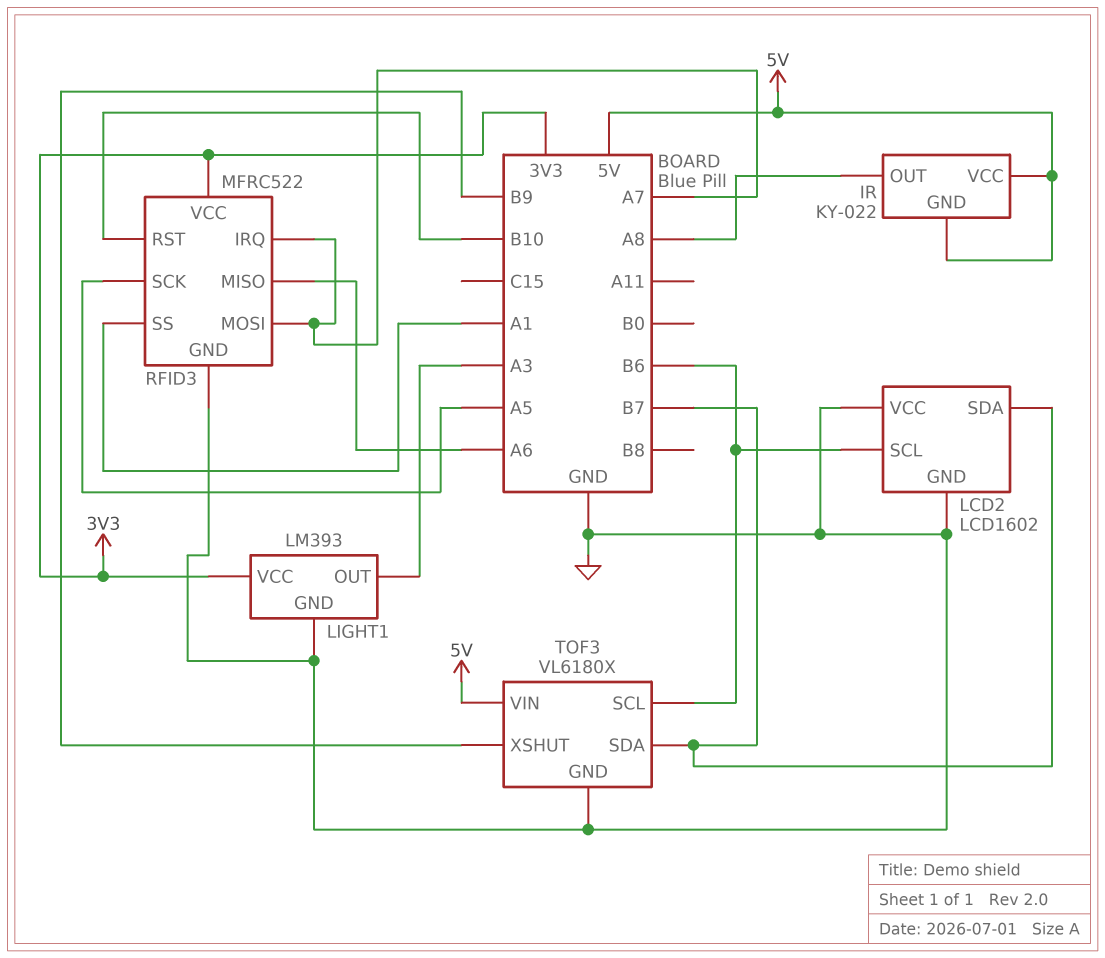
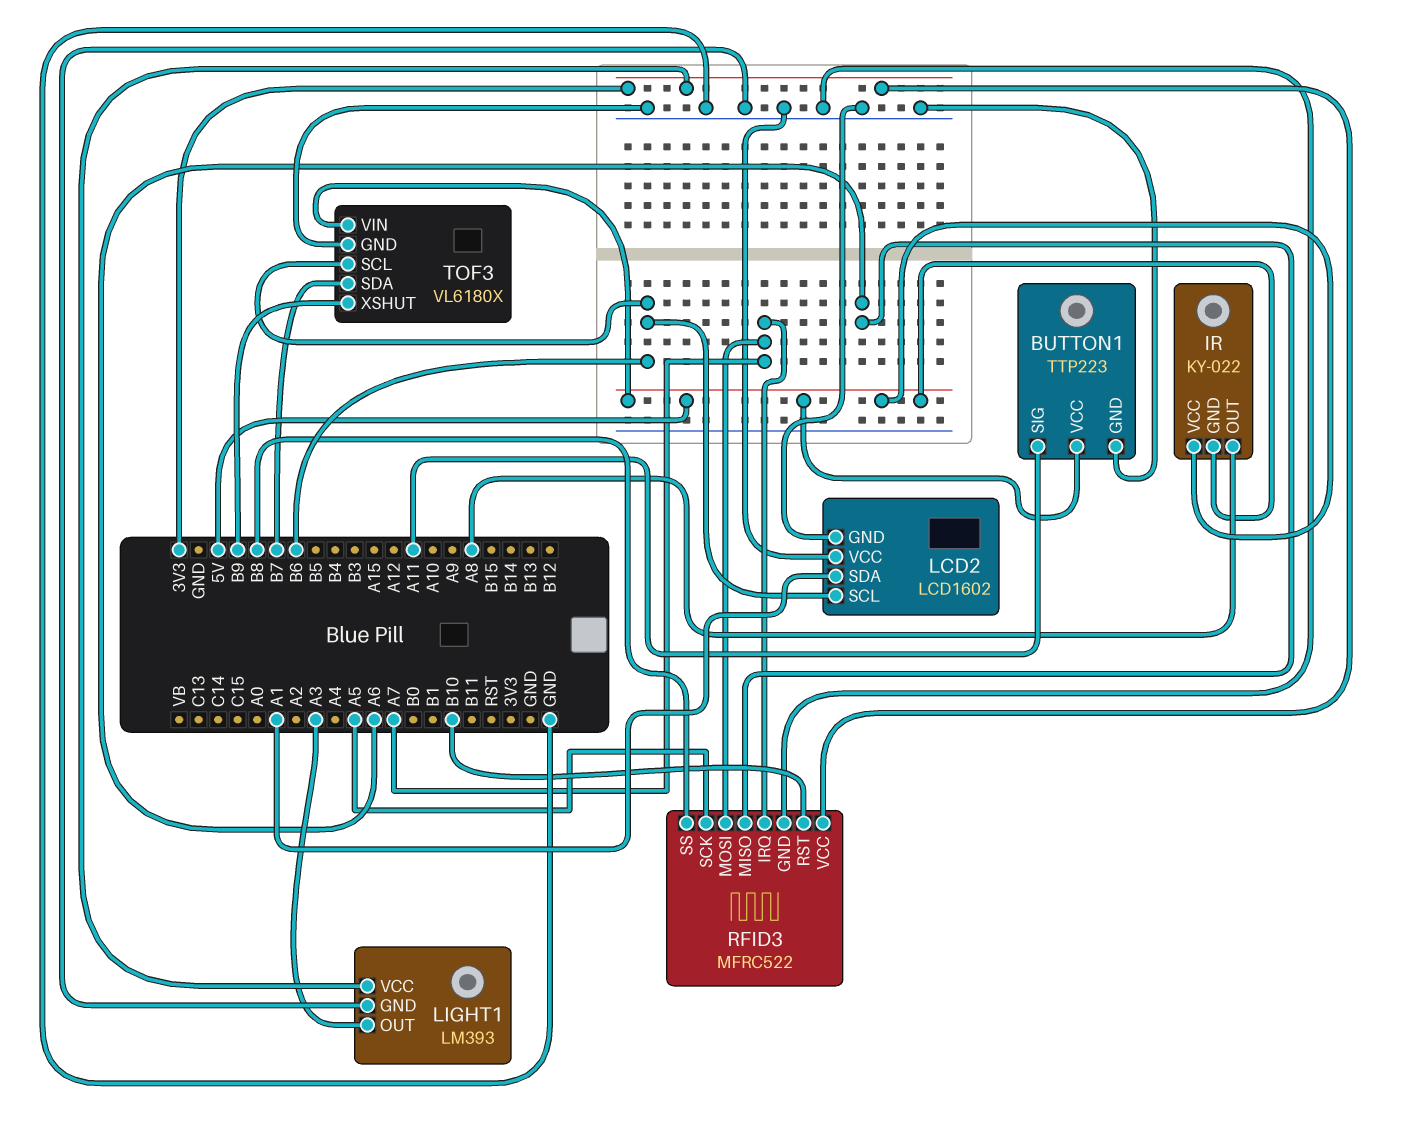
BUTTON1: none -> TTP223
BUTTON1 pin GND: none -> GND
BUTTON1 pin SIG: none -> A11
BUTTON1 pin VCC: none -> 5V
LCD2 pin SDA: B7 -> A1
RFID3 pin SS: A1 -> B8

